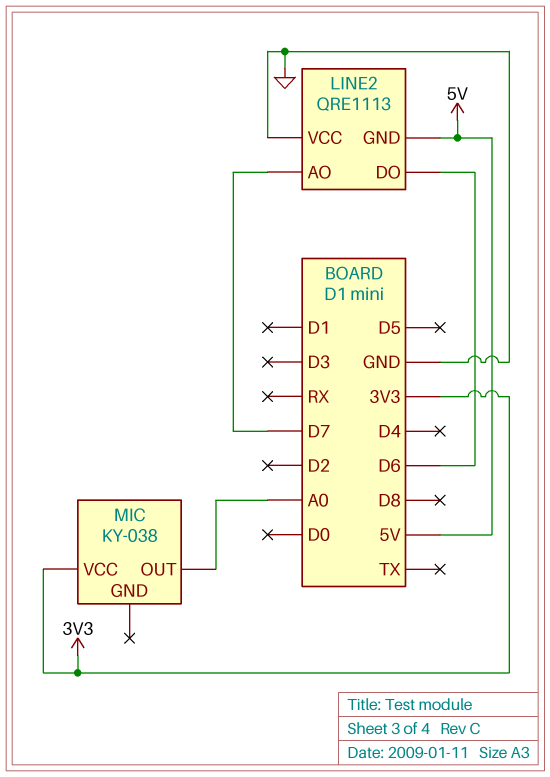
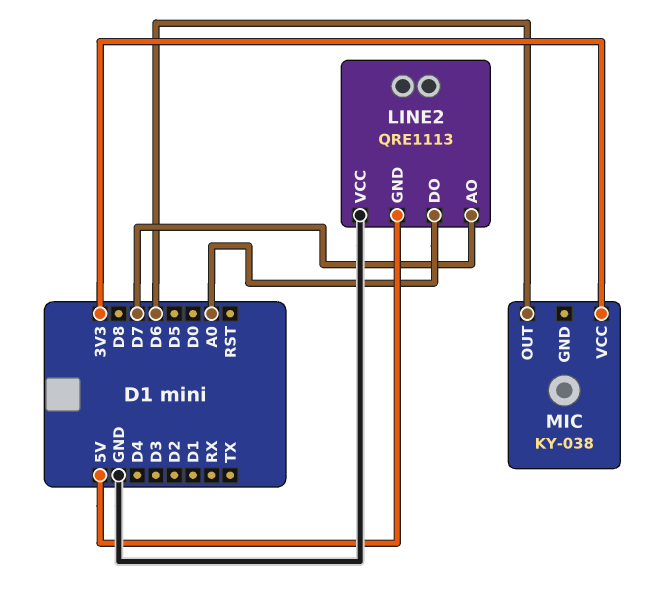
LINE2 pin DO: D6 -> A0
MIC pin OUT: A0 -> D6

